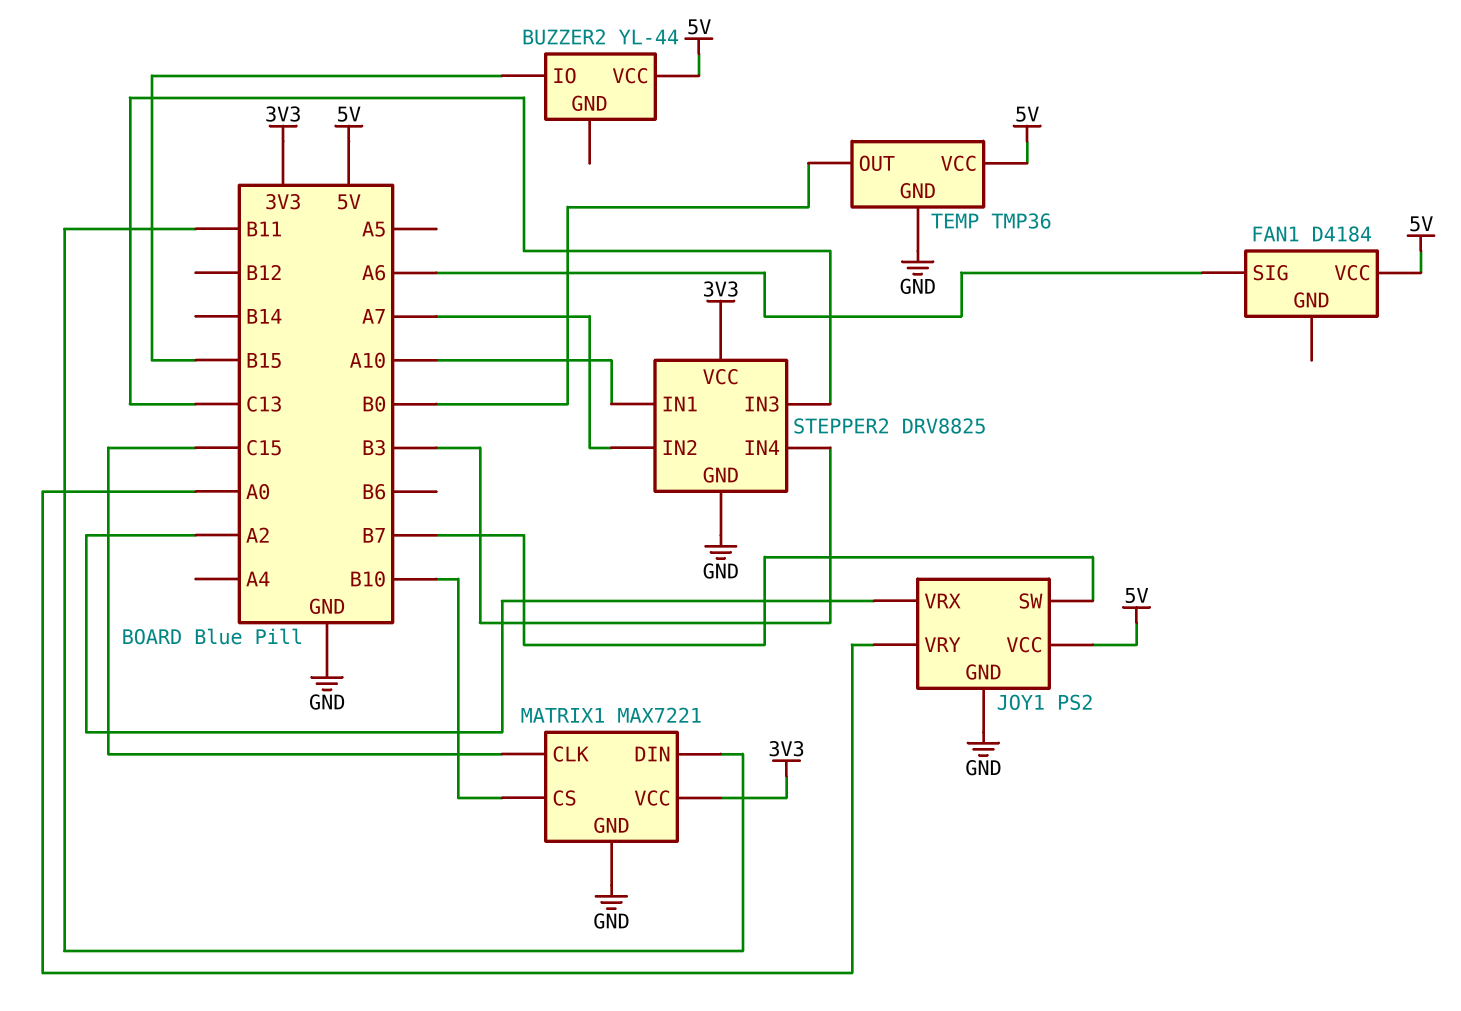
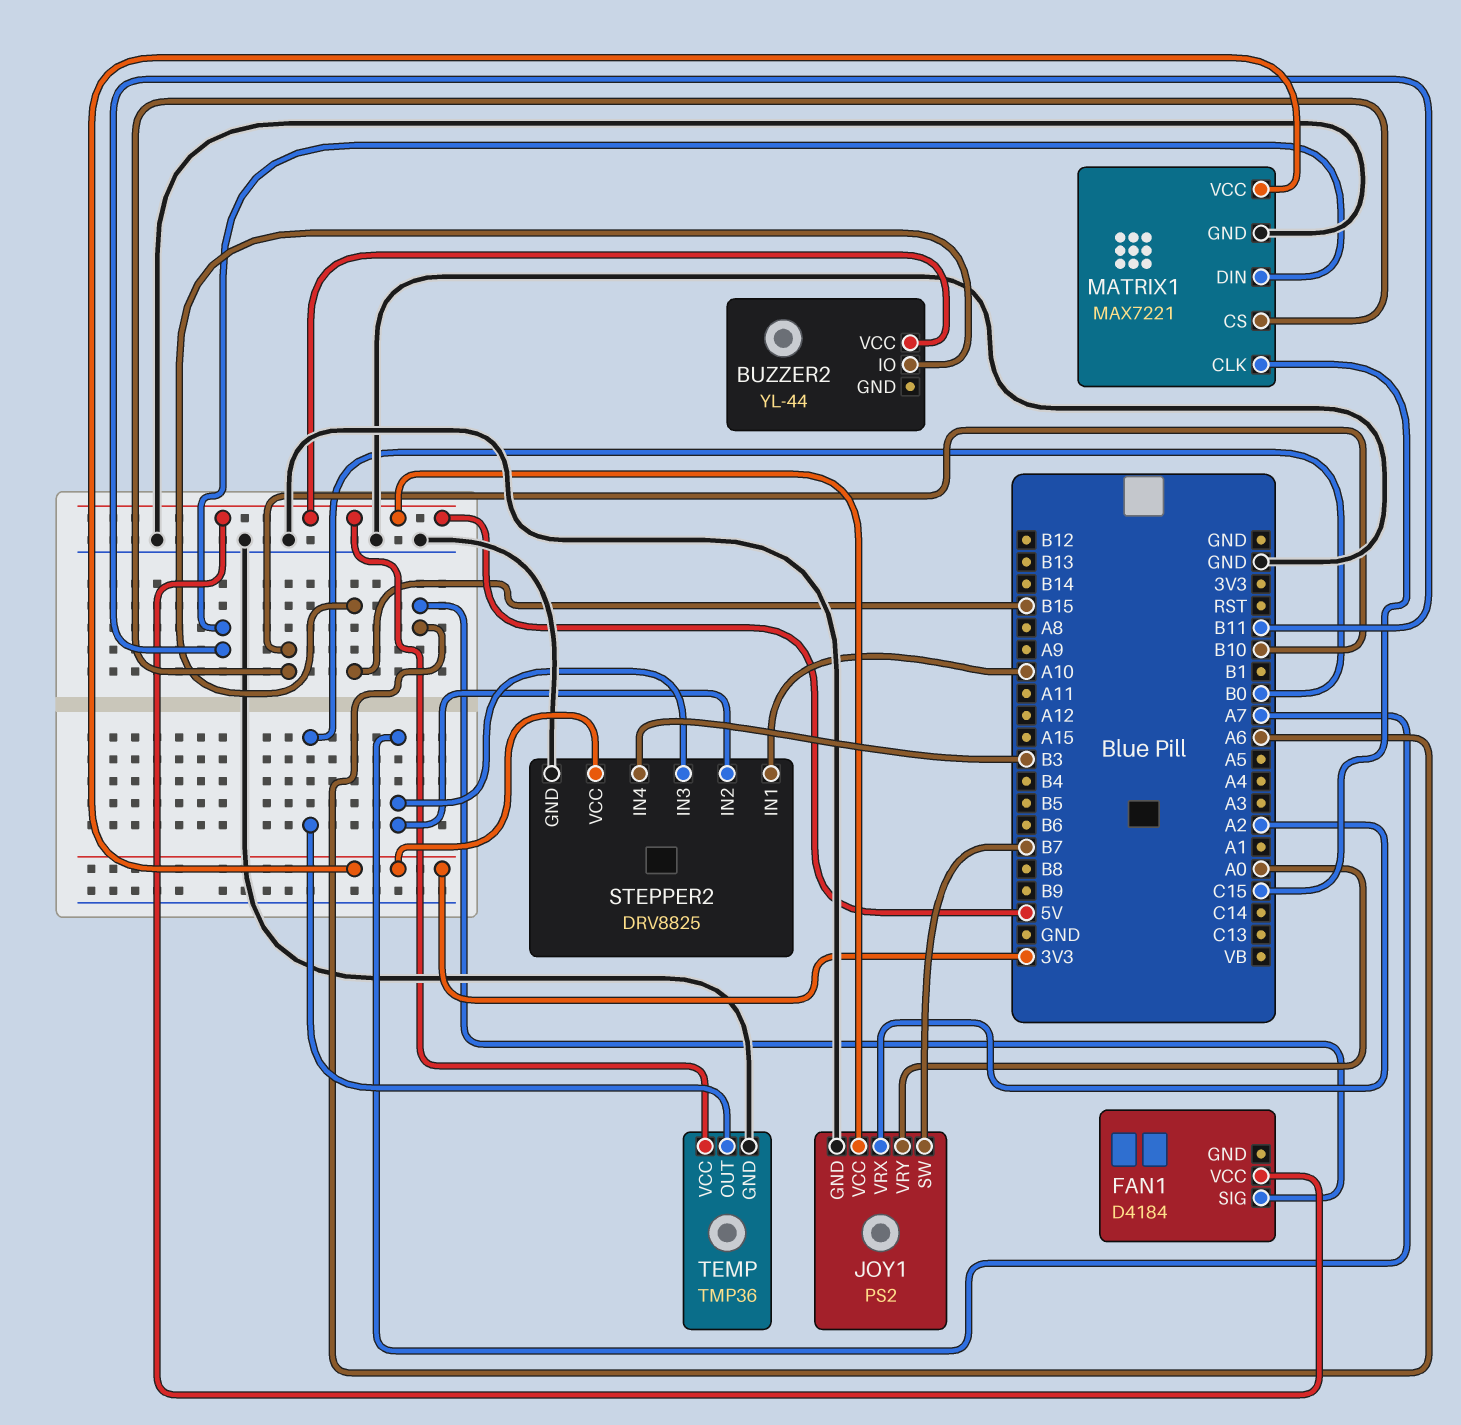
STEPPER2 pin IN3: C13 -> A7

